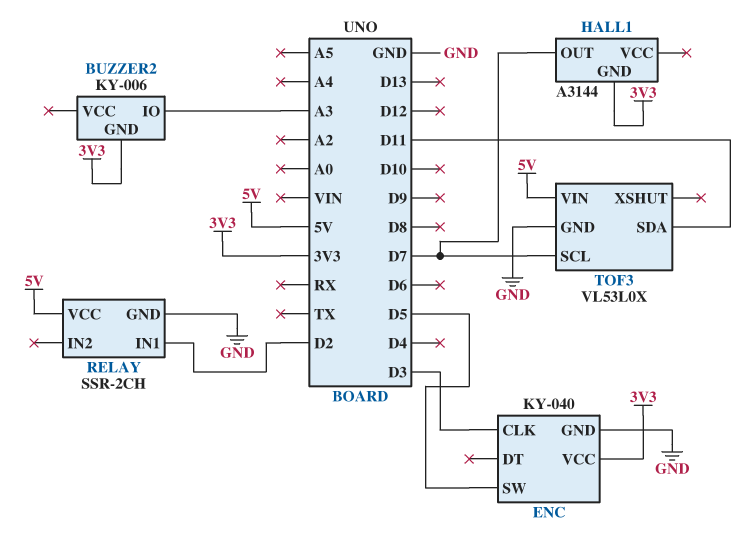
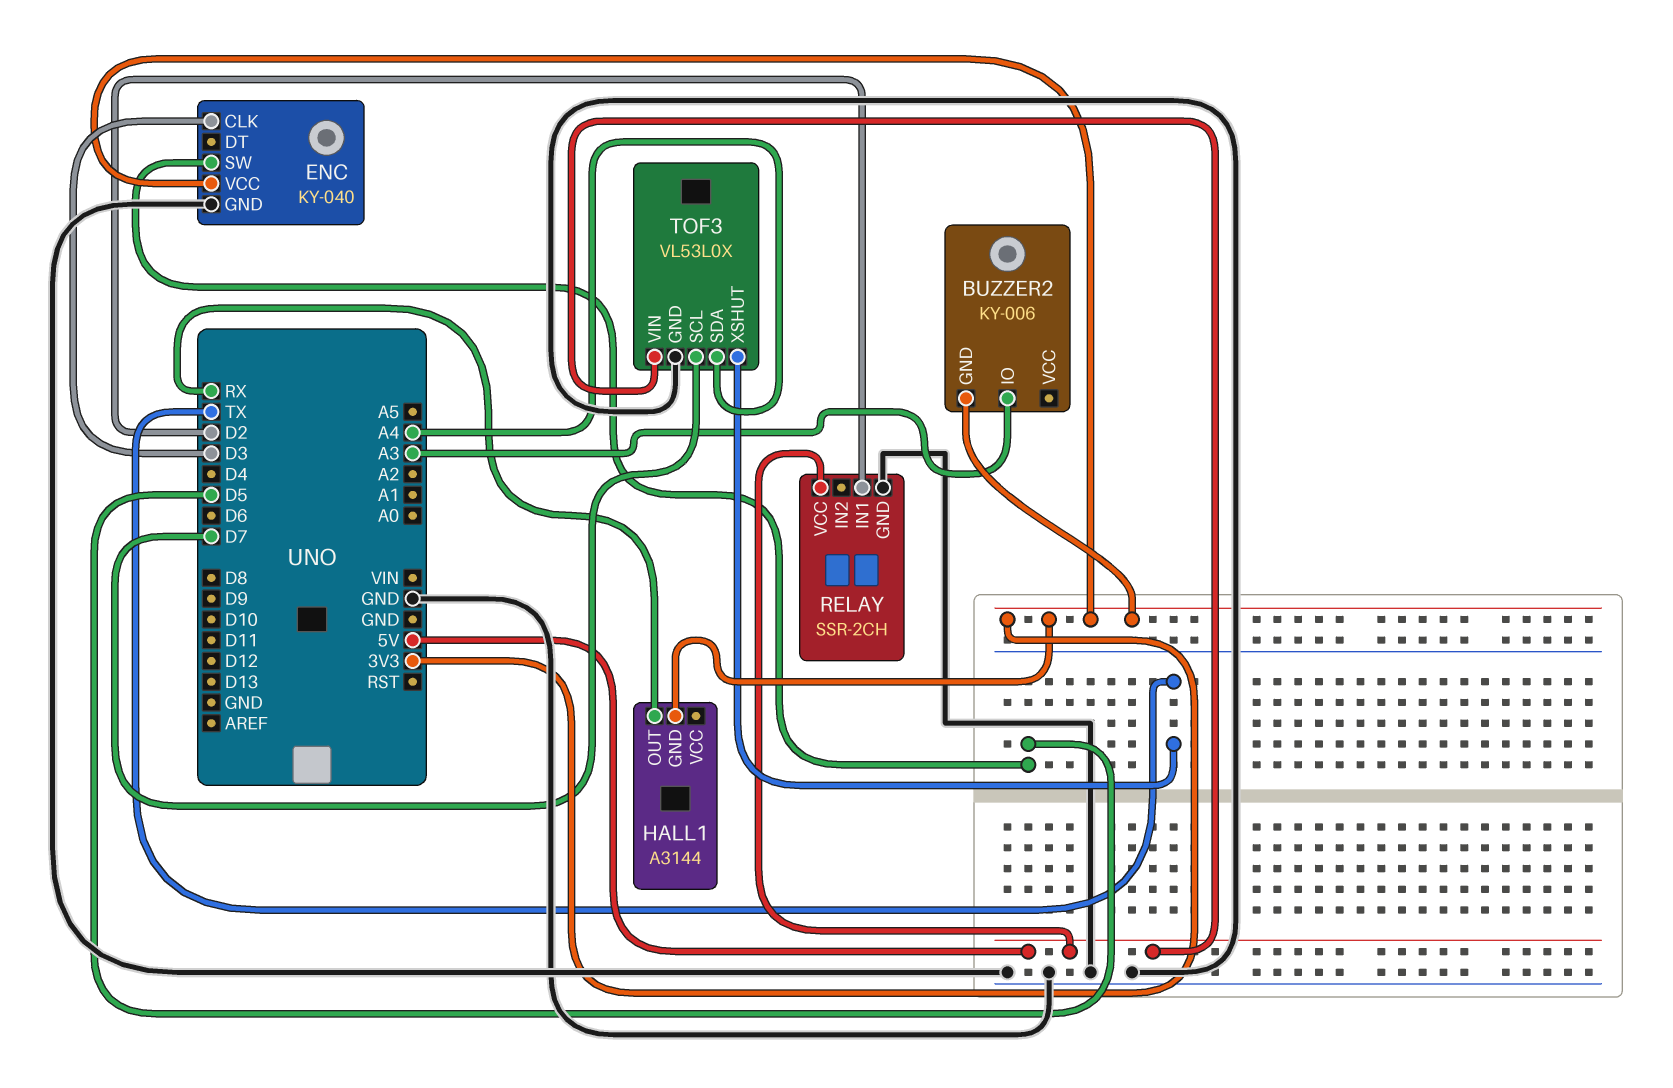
HALL1 pin OUT: D7 -> RX
TOF3 pin SDA: D11 -> A4
TOF3 pin XSHUT: none -> TX

